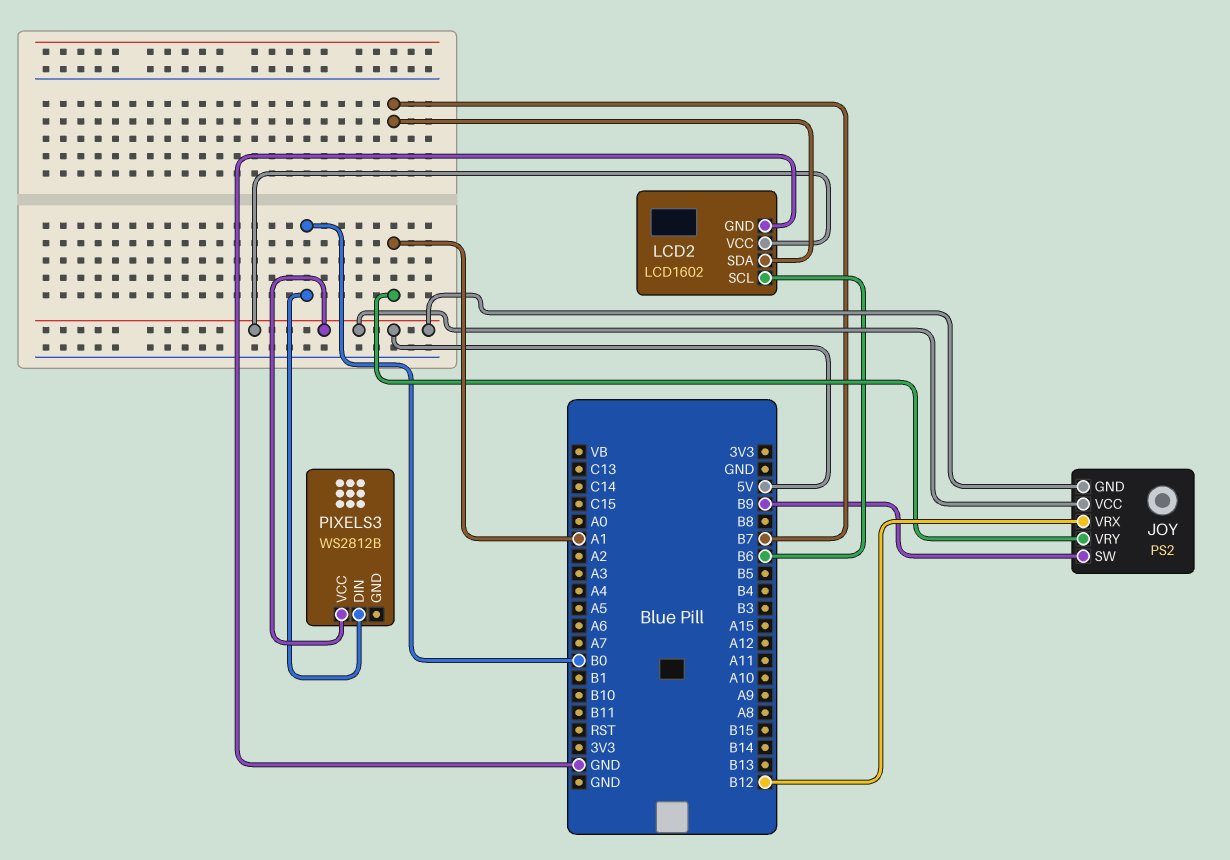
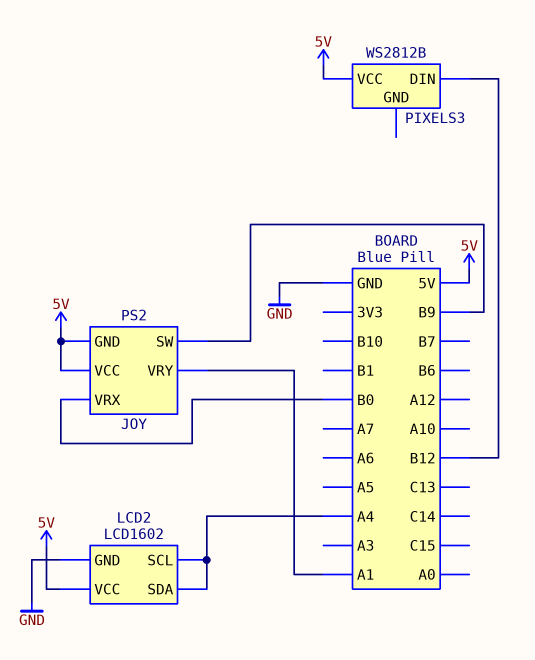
JOY pin VRX: B12 -> B0
LCD2 pin SCL: B6 -> A4
LCD2 pin SDA: B7 -> A4
PIXELS3 pin DIN: B0 -> B12

